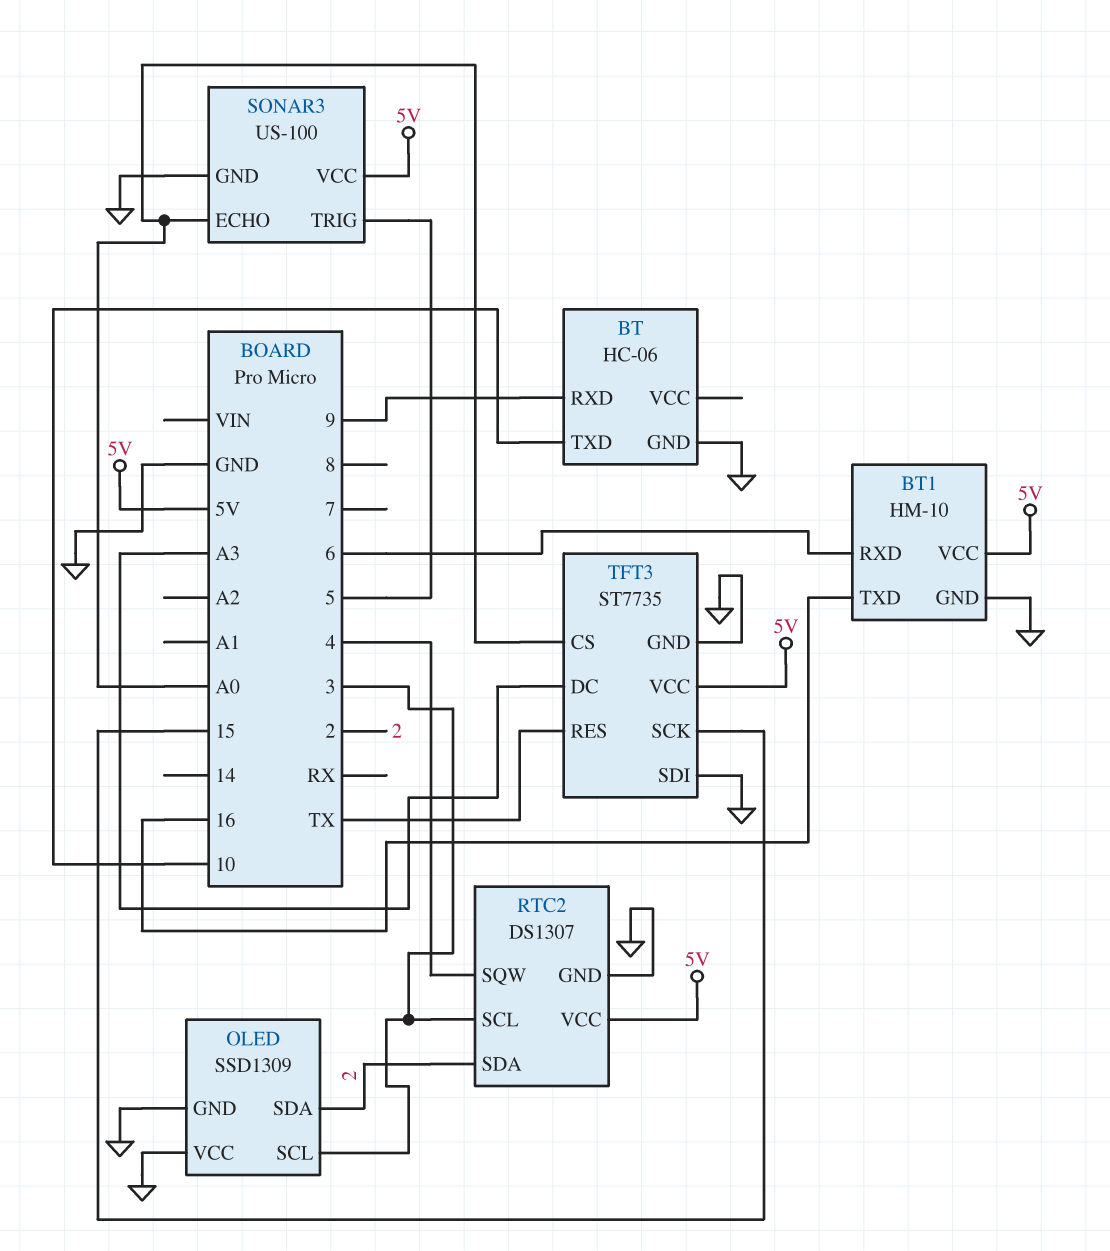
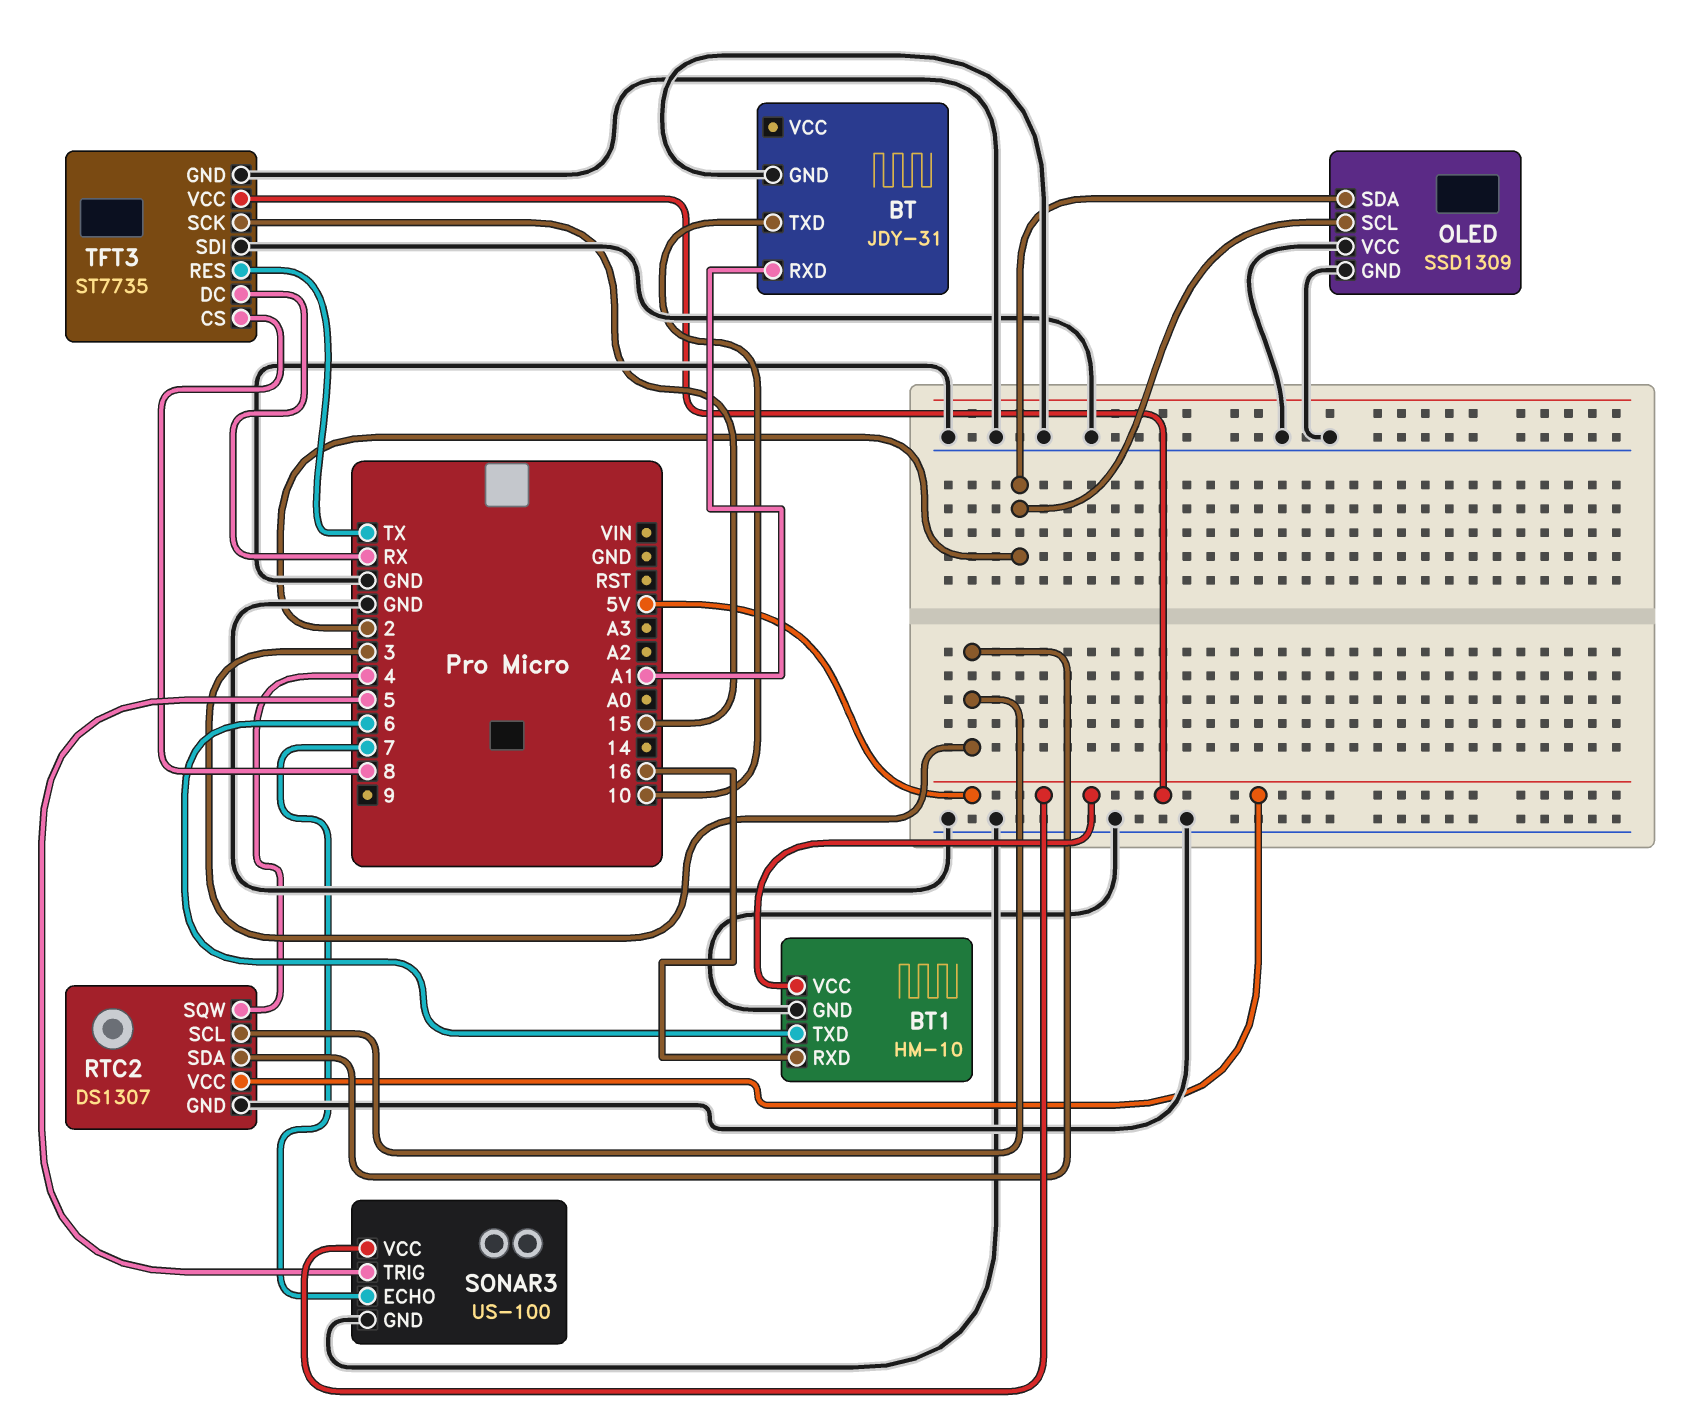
BT: HC-06 -> JDY-31
BT pin RXD: 9 -> A1
BT1 pin RXD: 6 -> 16
BT1 pin TXD: 16 -> 6
OLED pin SCL: 3 -> 2
RTC2 pin SDA: 2 -> 3
SONAR3 pin ECHO: A0 -> 7
TFT3 pin CS: A0 -> 8
TFT3 pin DC: A3 -> RX

